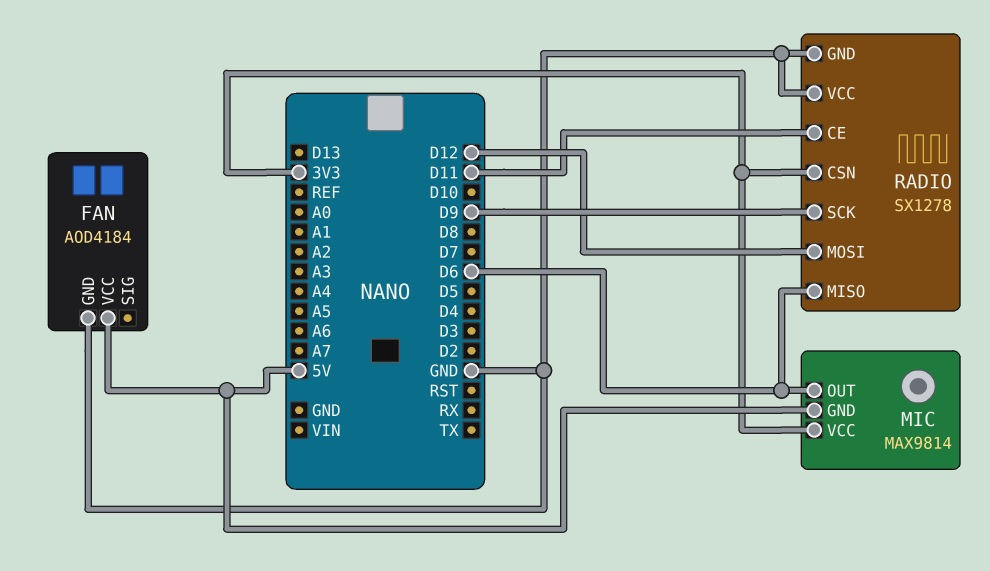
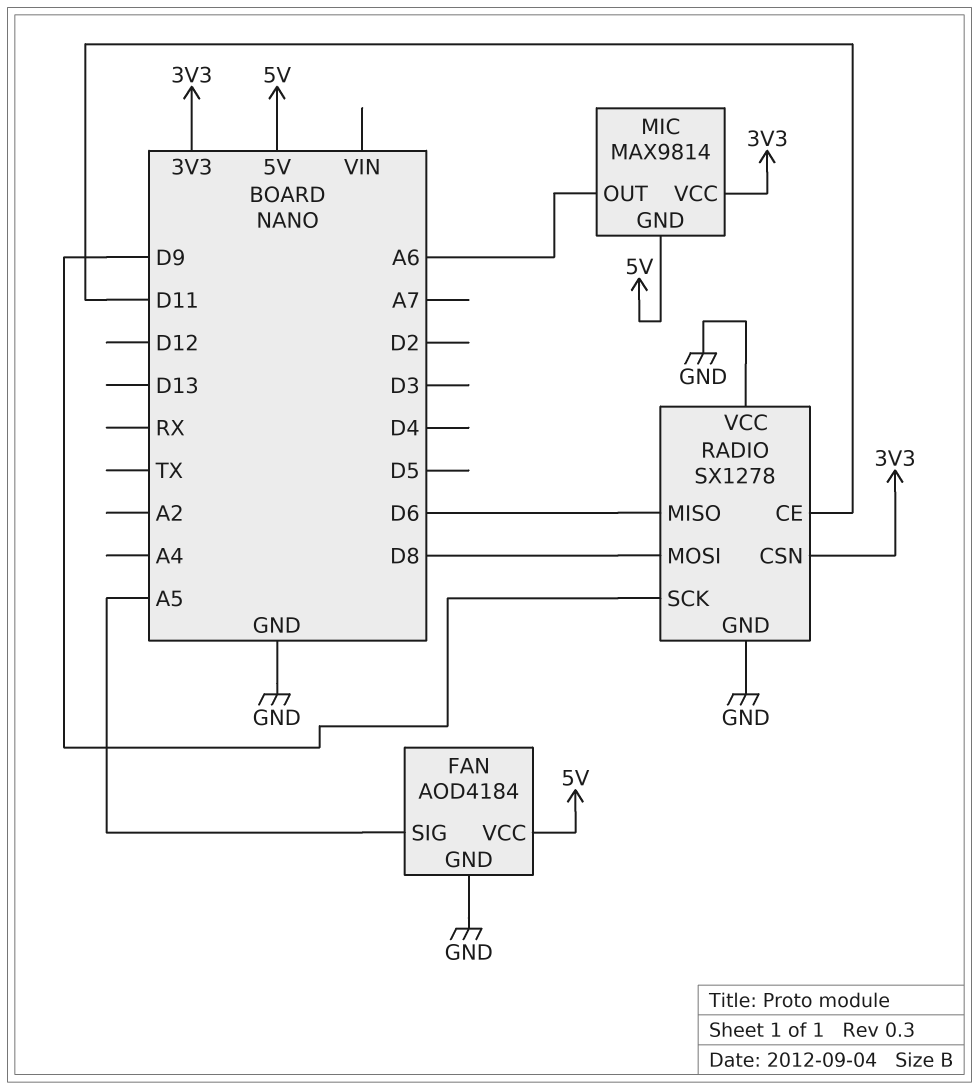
FAN pin SIG: none -> A5
MIC pin OUT: D6 -> A6
RADIO pin MOSI: D12 -> D8

